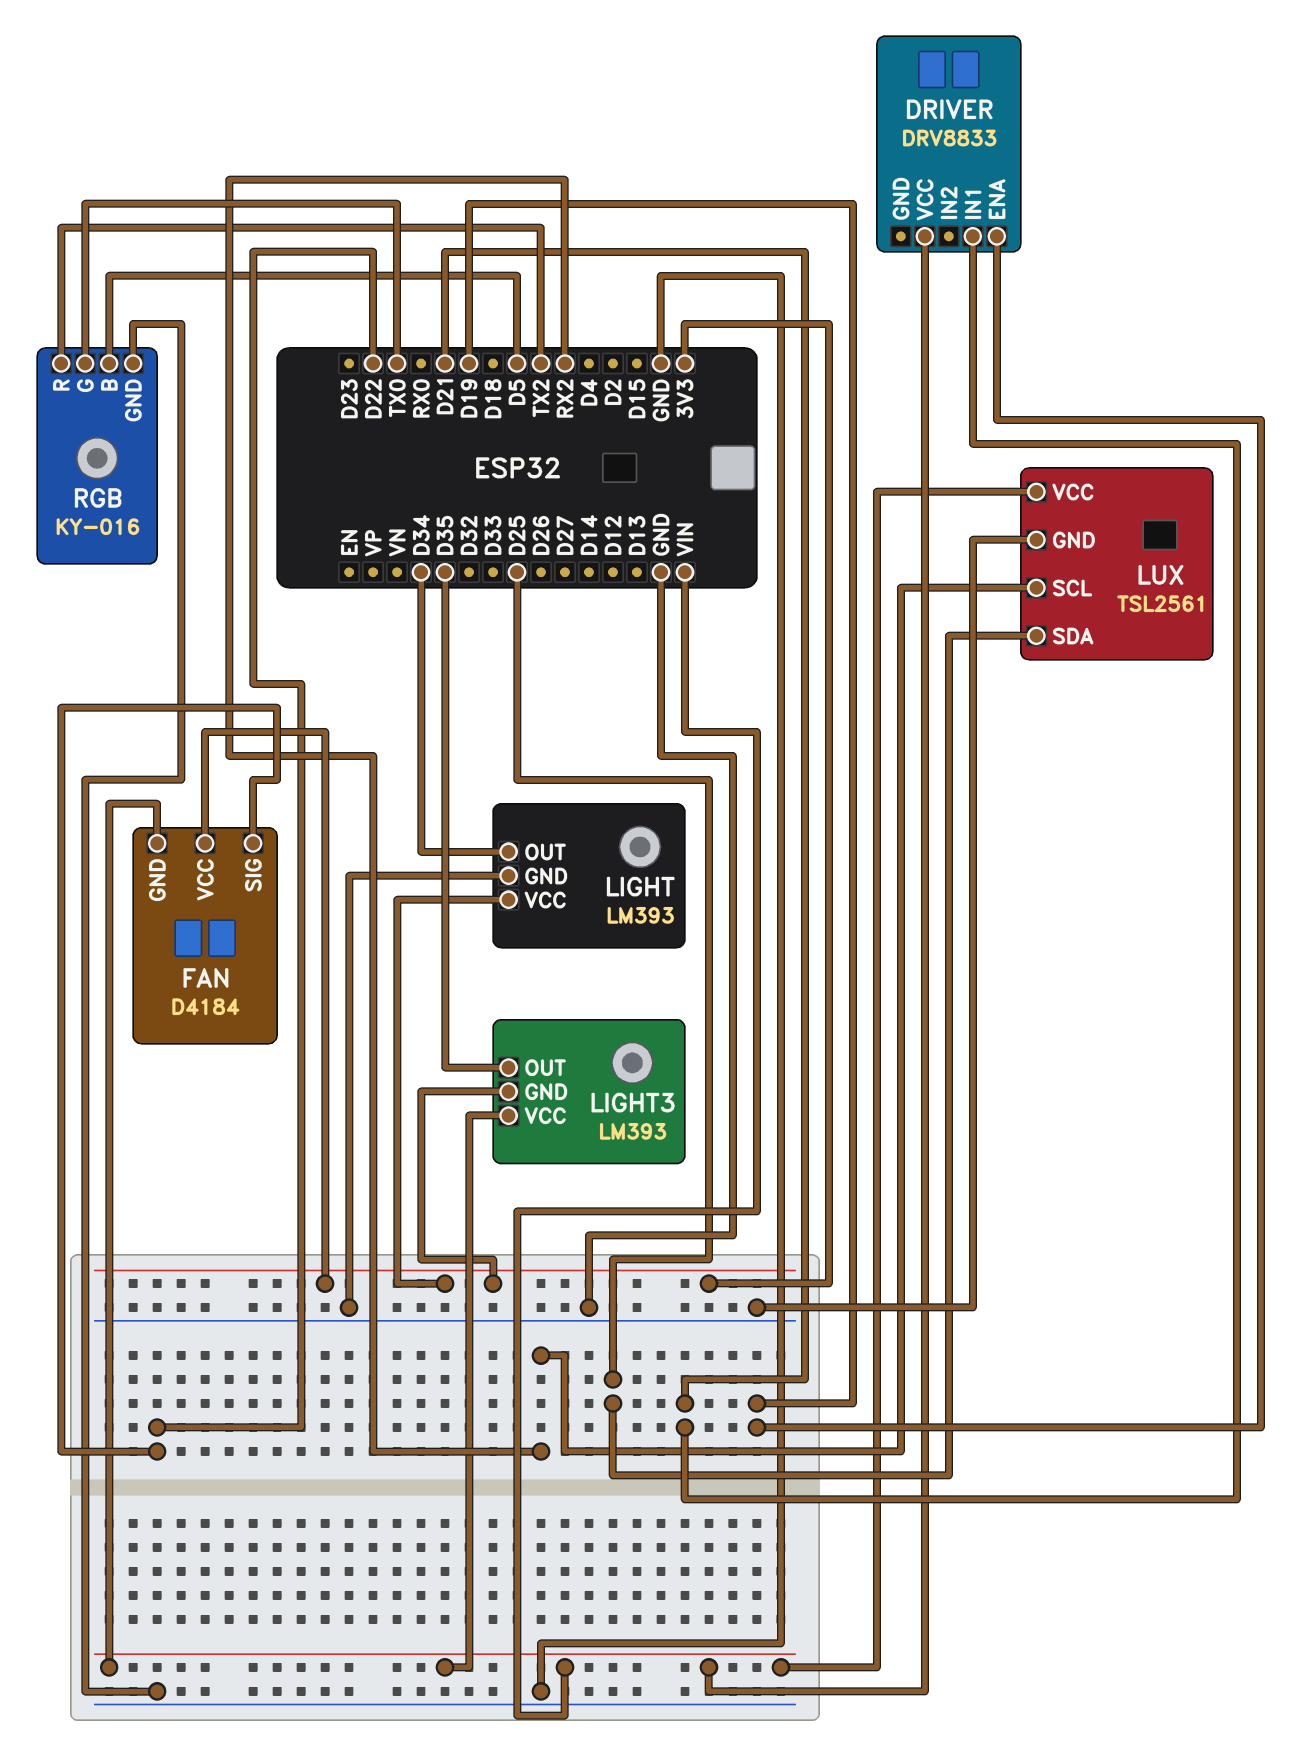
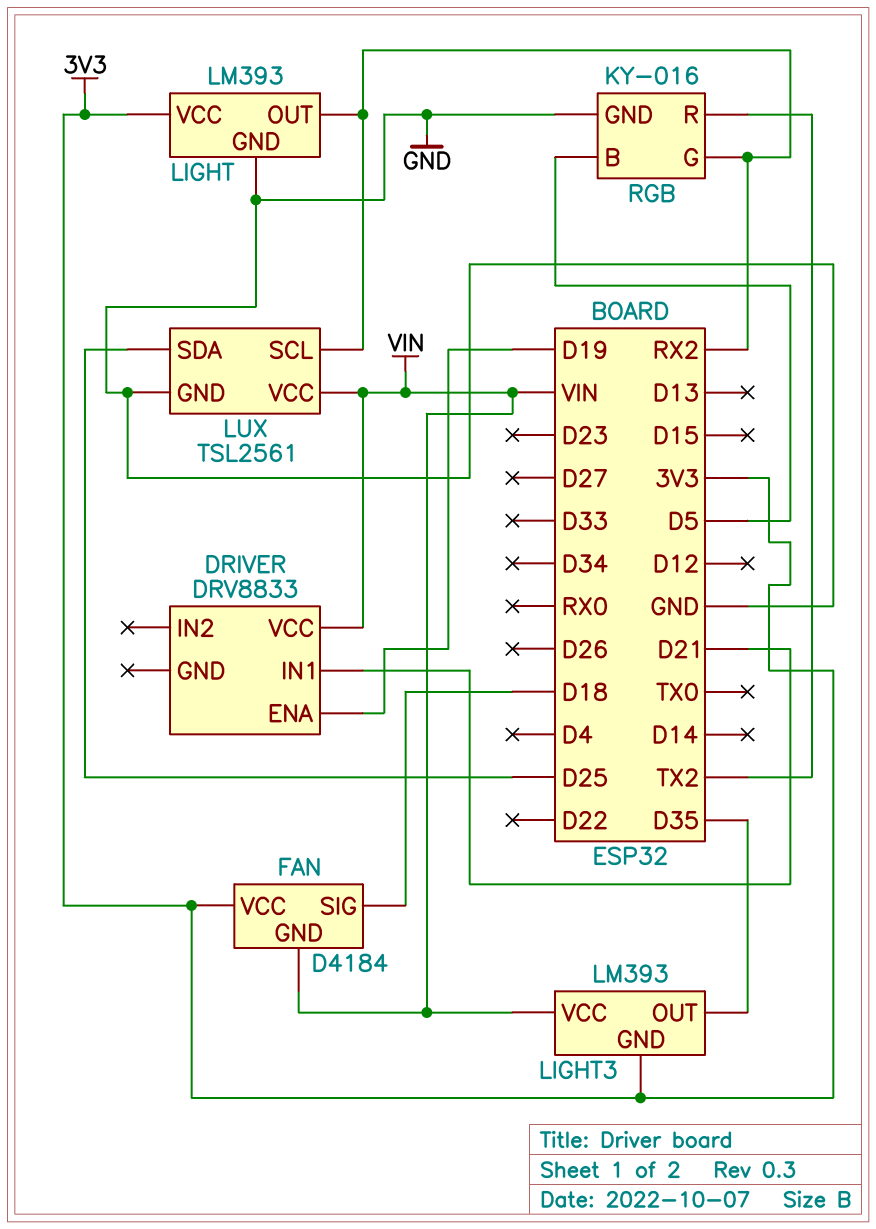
FAN pin SIG: D22 -> D18
LIGHT pin OUT: D34 -> RX2
RGB pin G: TX0 -> RX2

